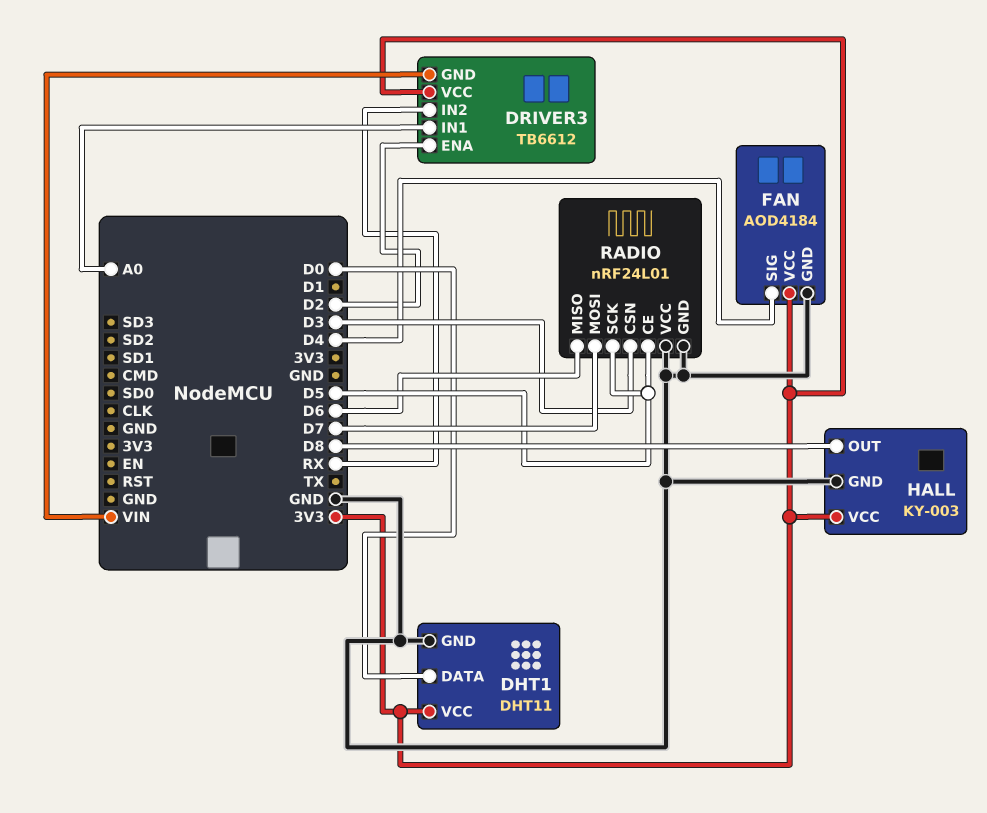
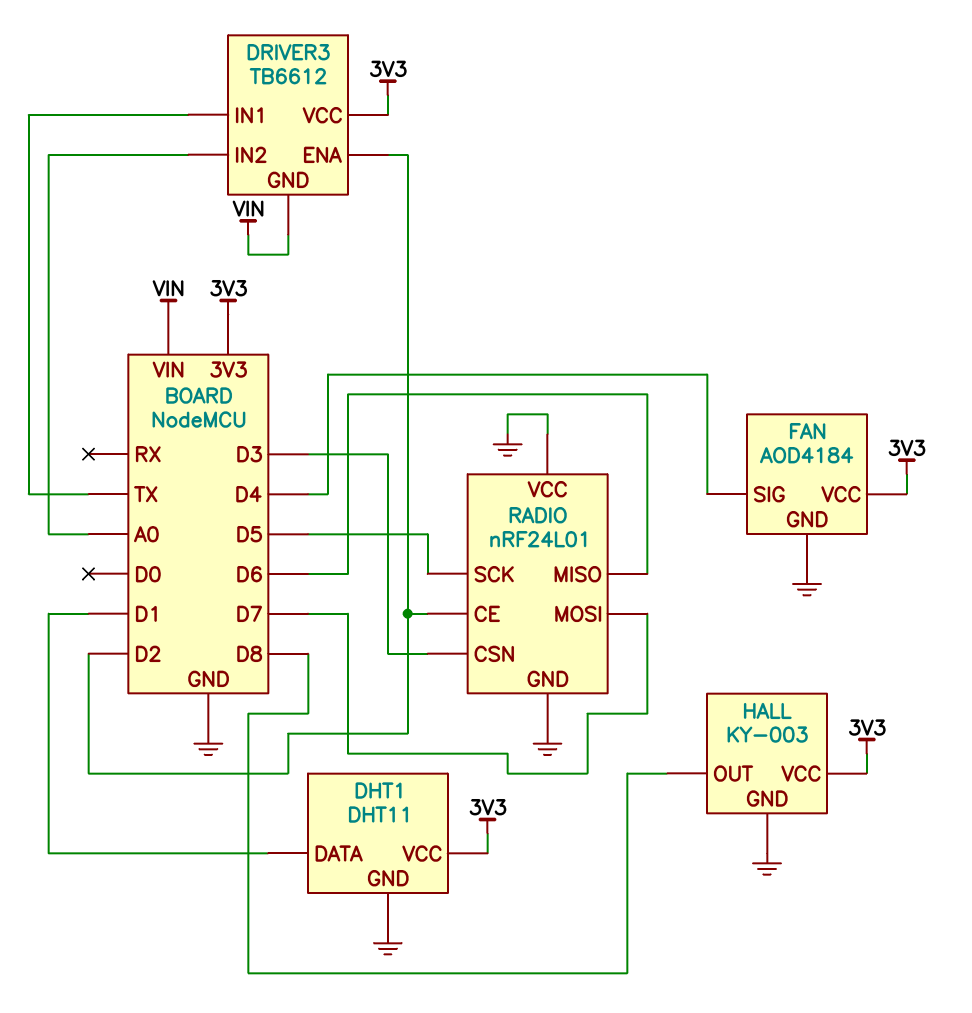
DHT1 pin DATA: D0 -> D1
DRIVER3 pin IN1: A0 -> TX
DRIVER3 pin IN2: RX -> A0
RADIO pin CE: D5 -> D2

